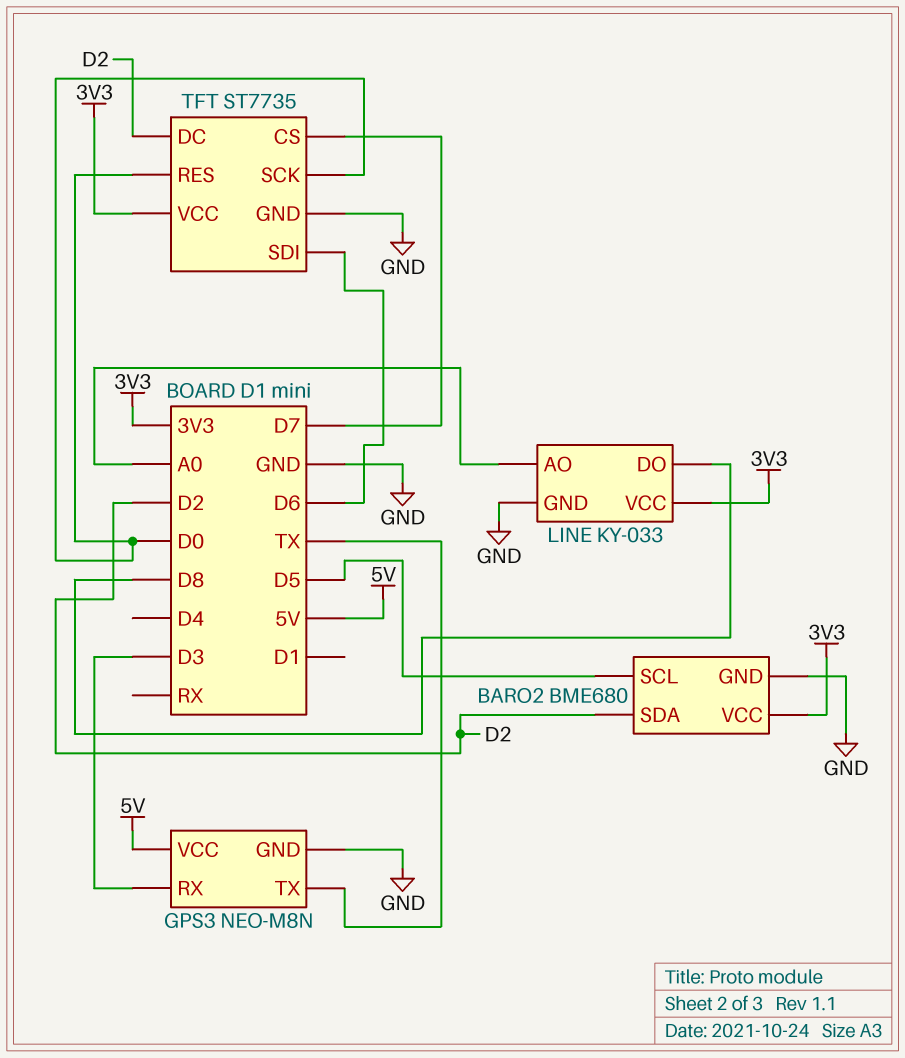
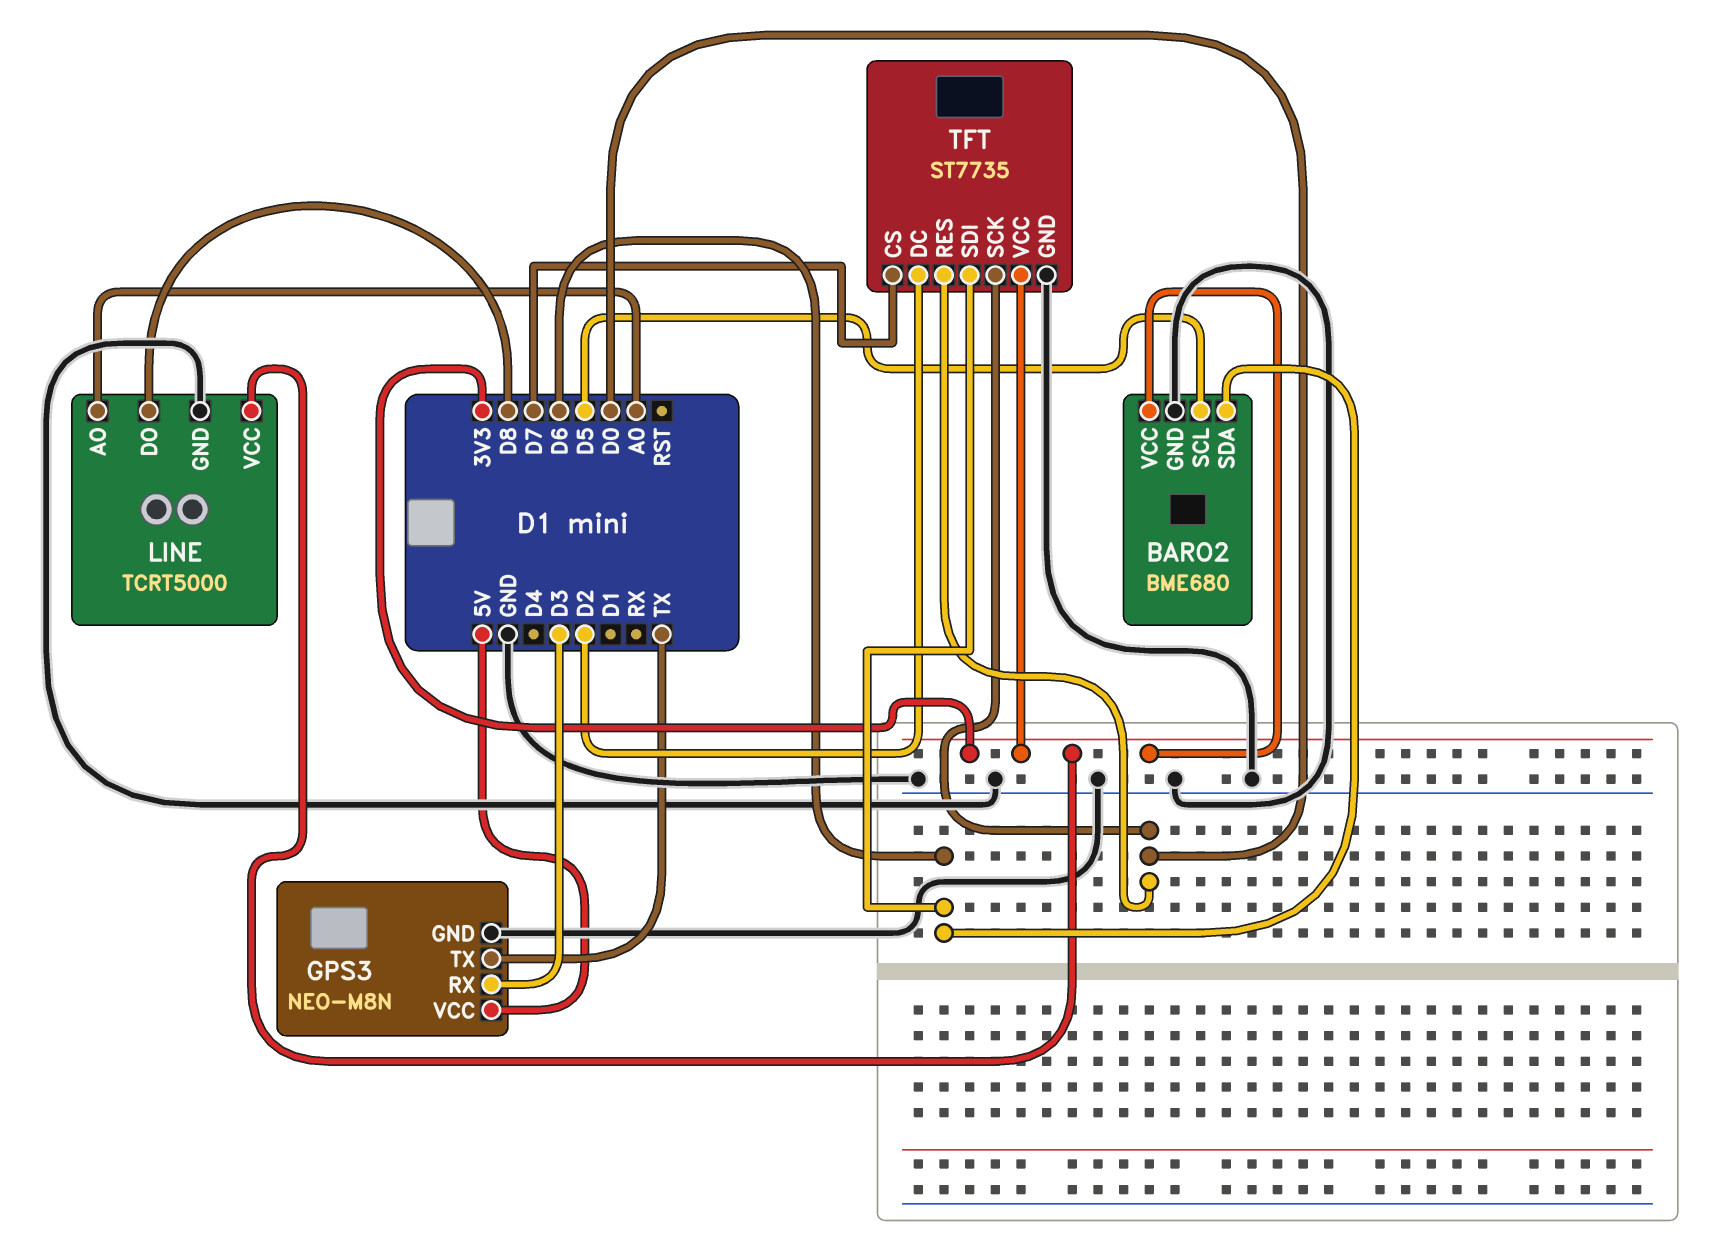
BARO2 pin SDA: D2 -> D6
LINE: KY-033 -> TCRT5000

